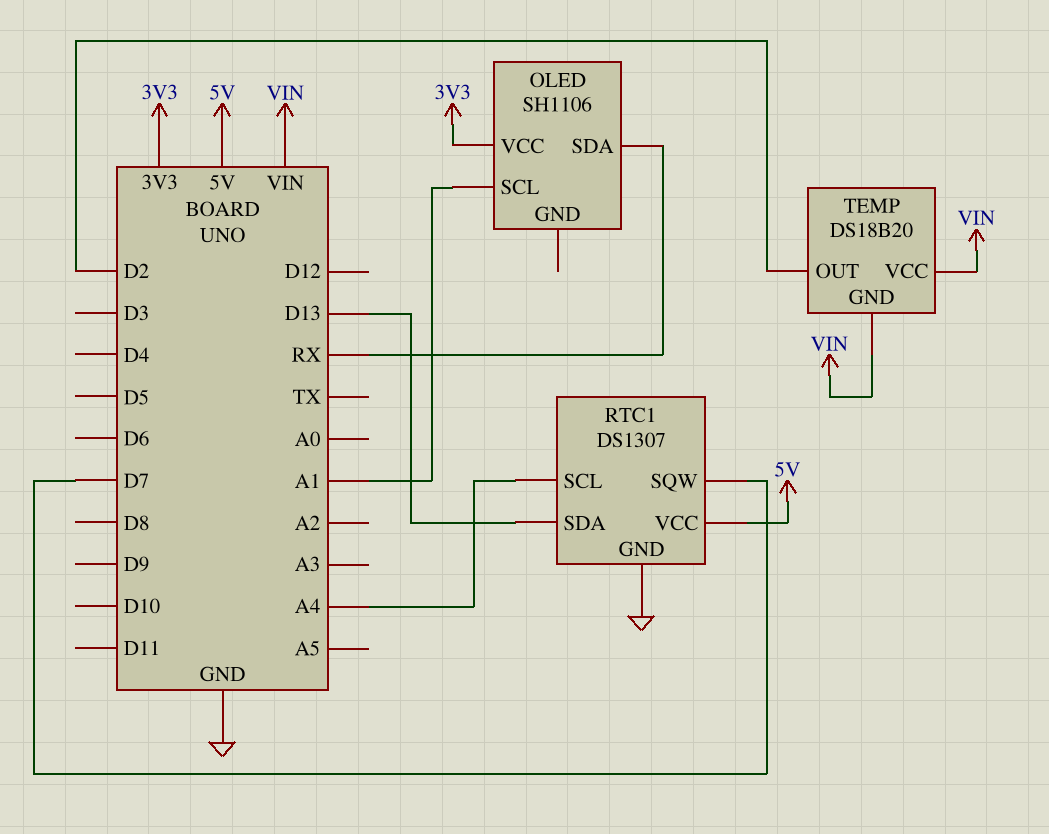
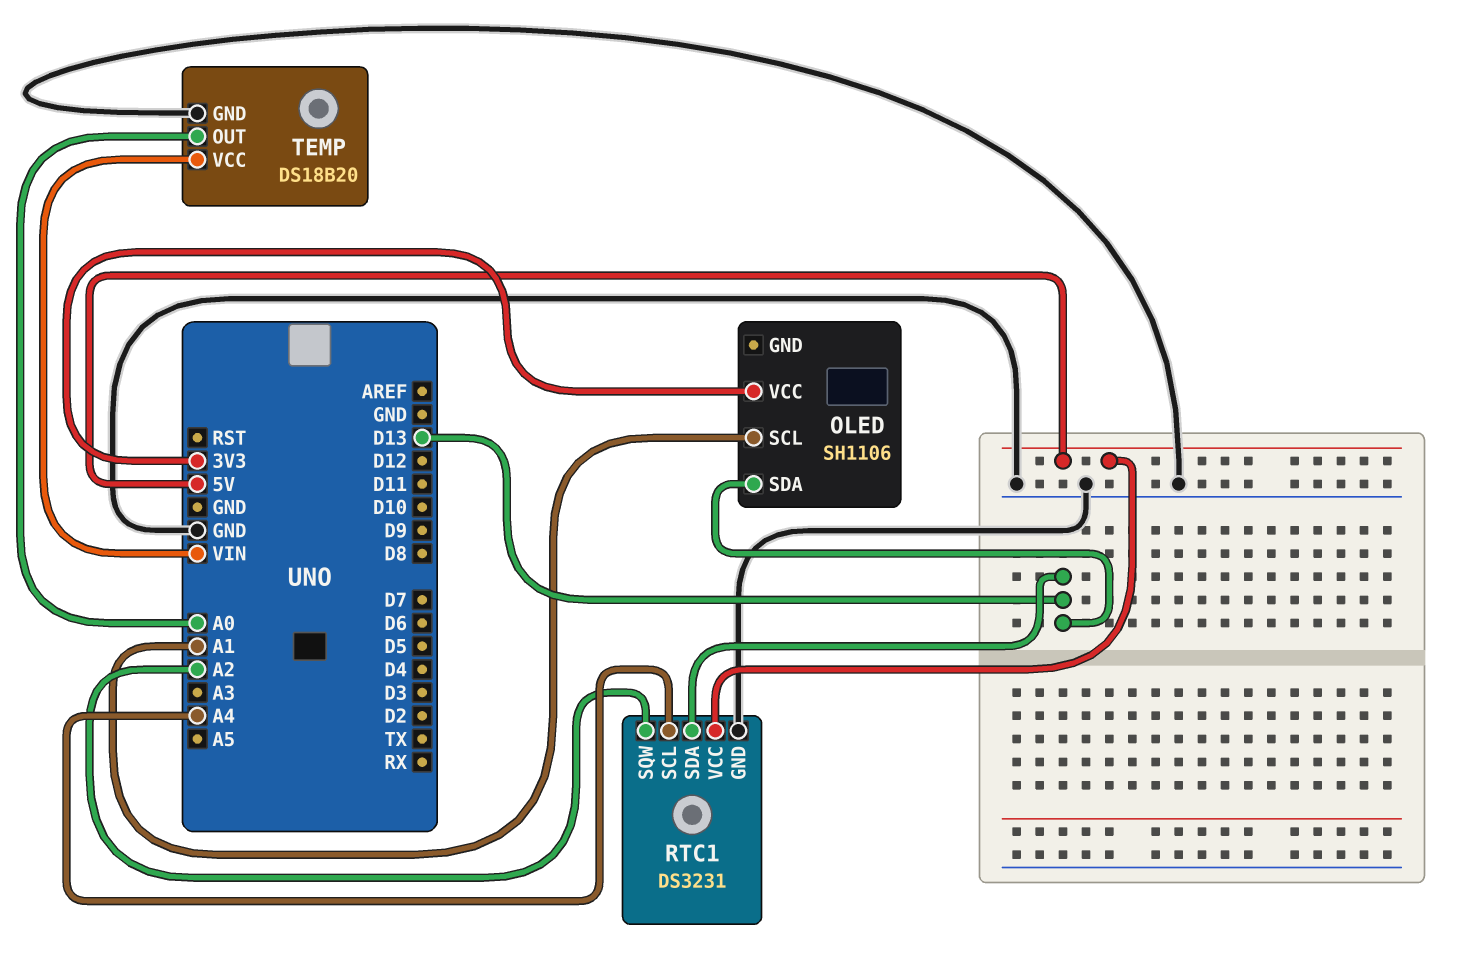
OLED pin SDA: RX -> D13
RTC1: DS1307 -> DS3231
RTC1 pin SQW: D7 -> A2
TEMP pin GND: VIN -> GND
TEMP pin OUT: D2 -> A0

